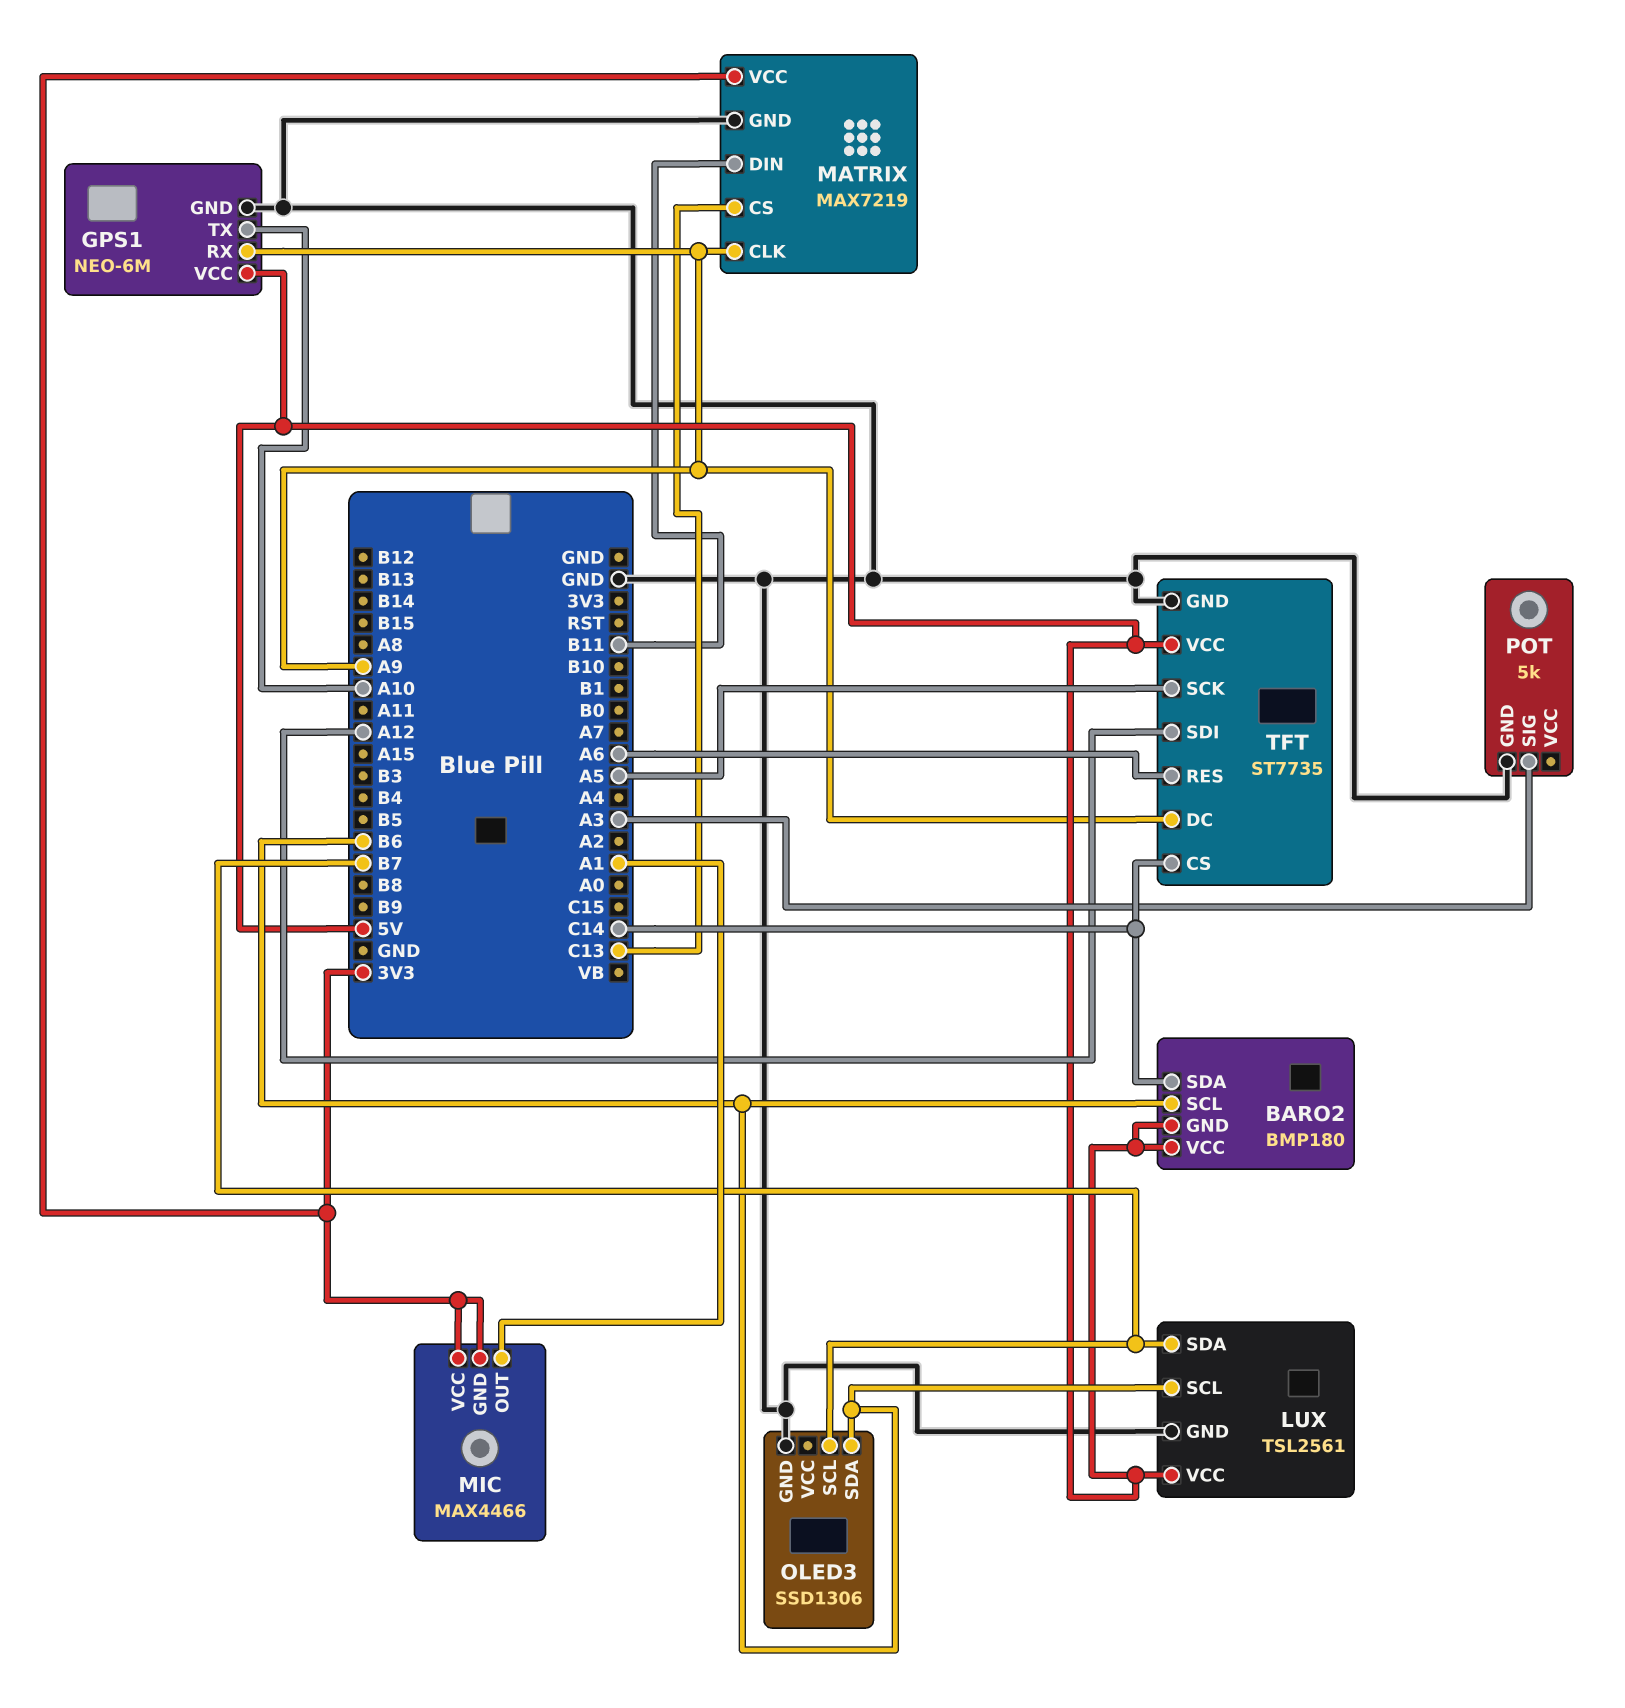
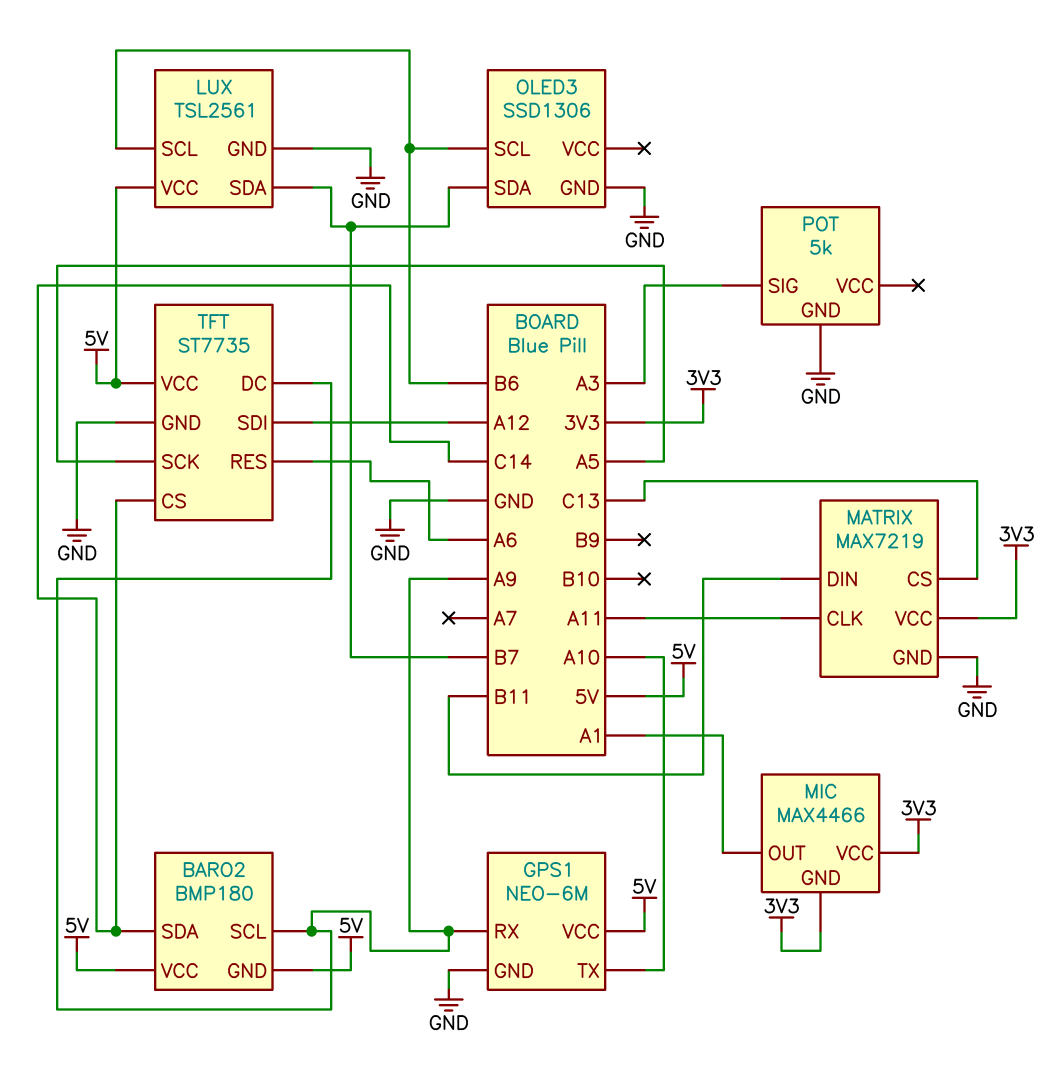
BARO2 pin SCL: B6 -> A9
MATRIX pin CLK: A9 -> A11
OLED3 pin SCL: B7 -> B6
OLED3 pin SDA: B6 -> B7

